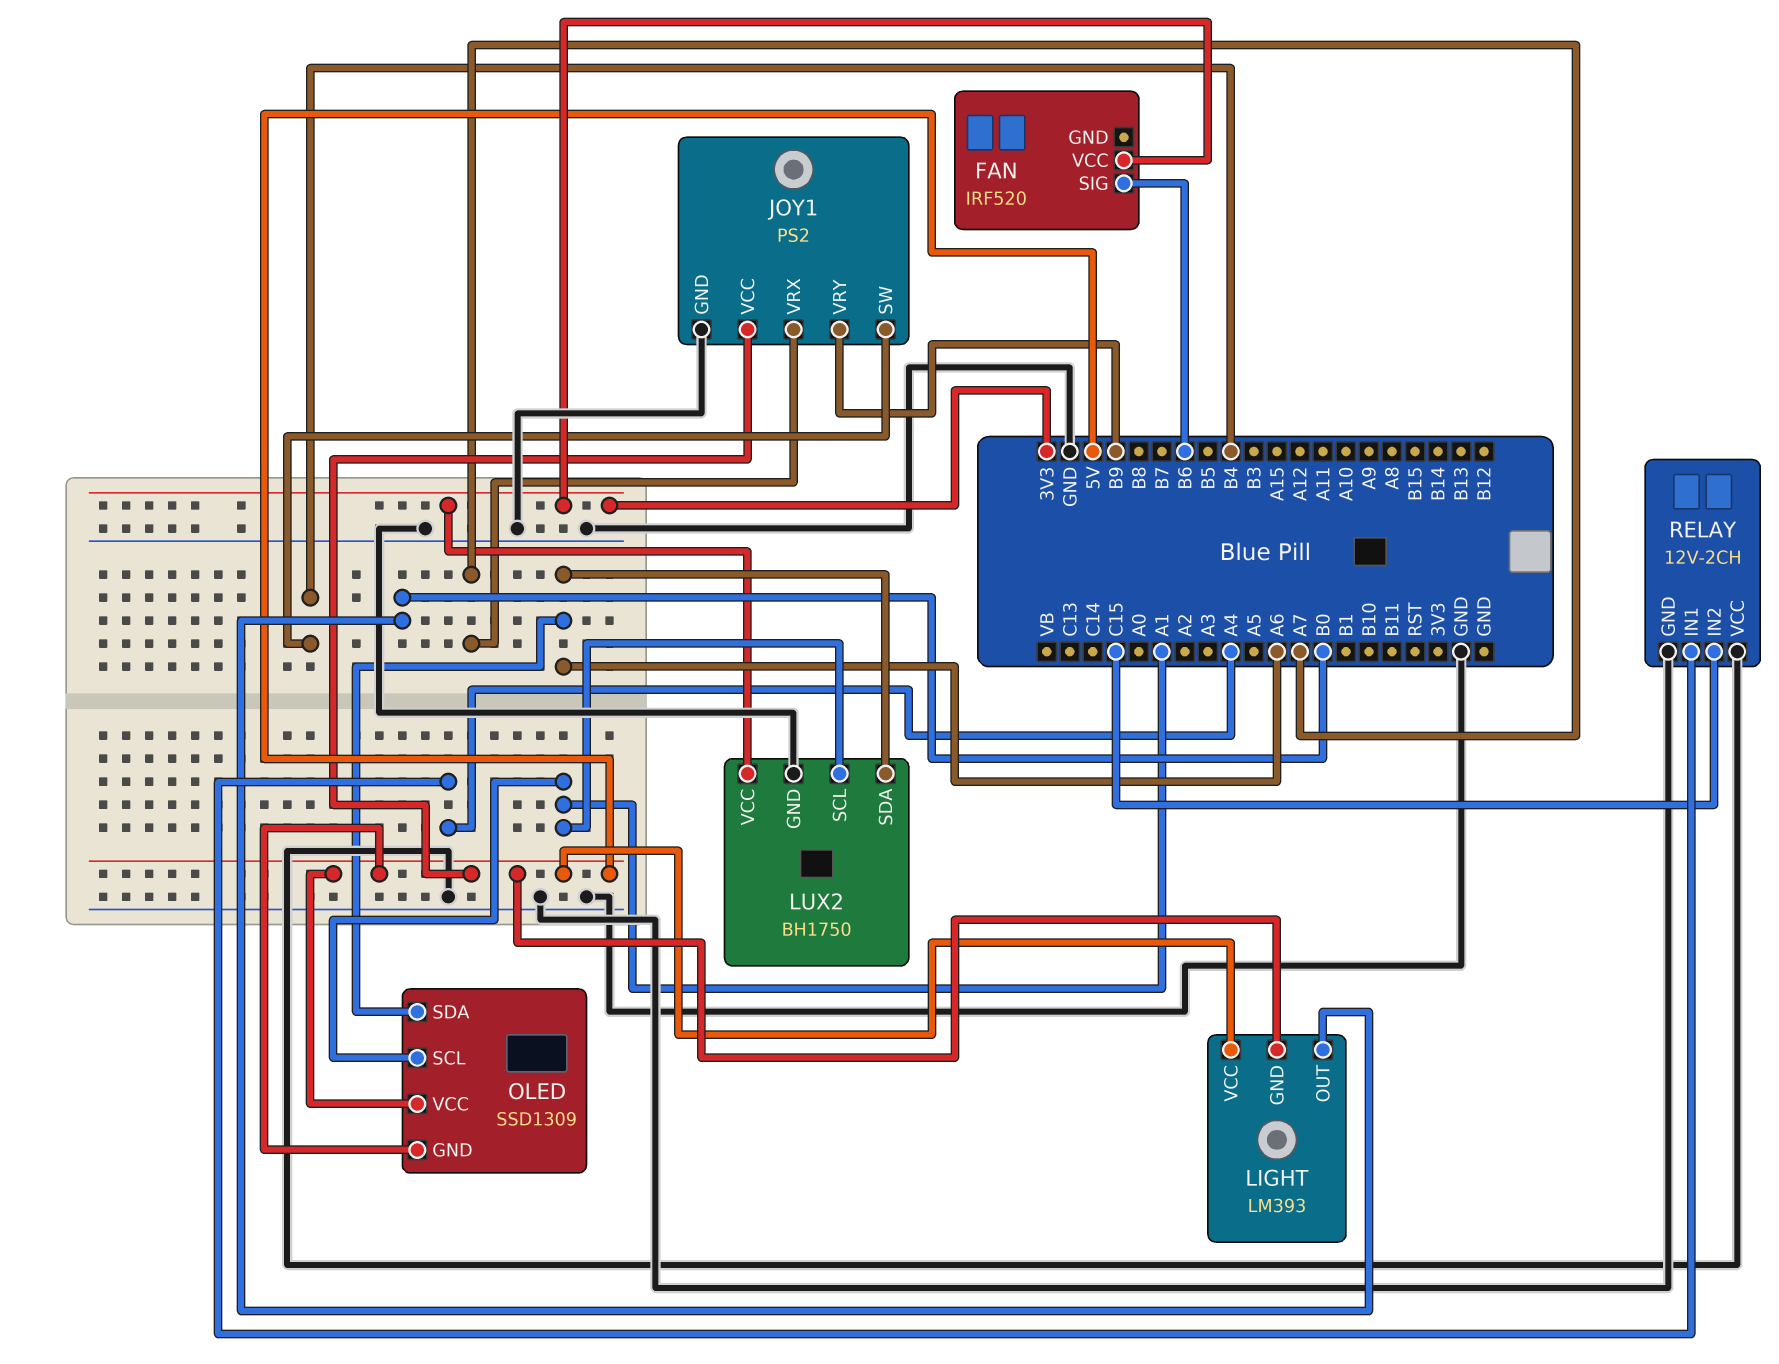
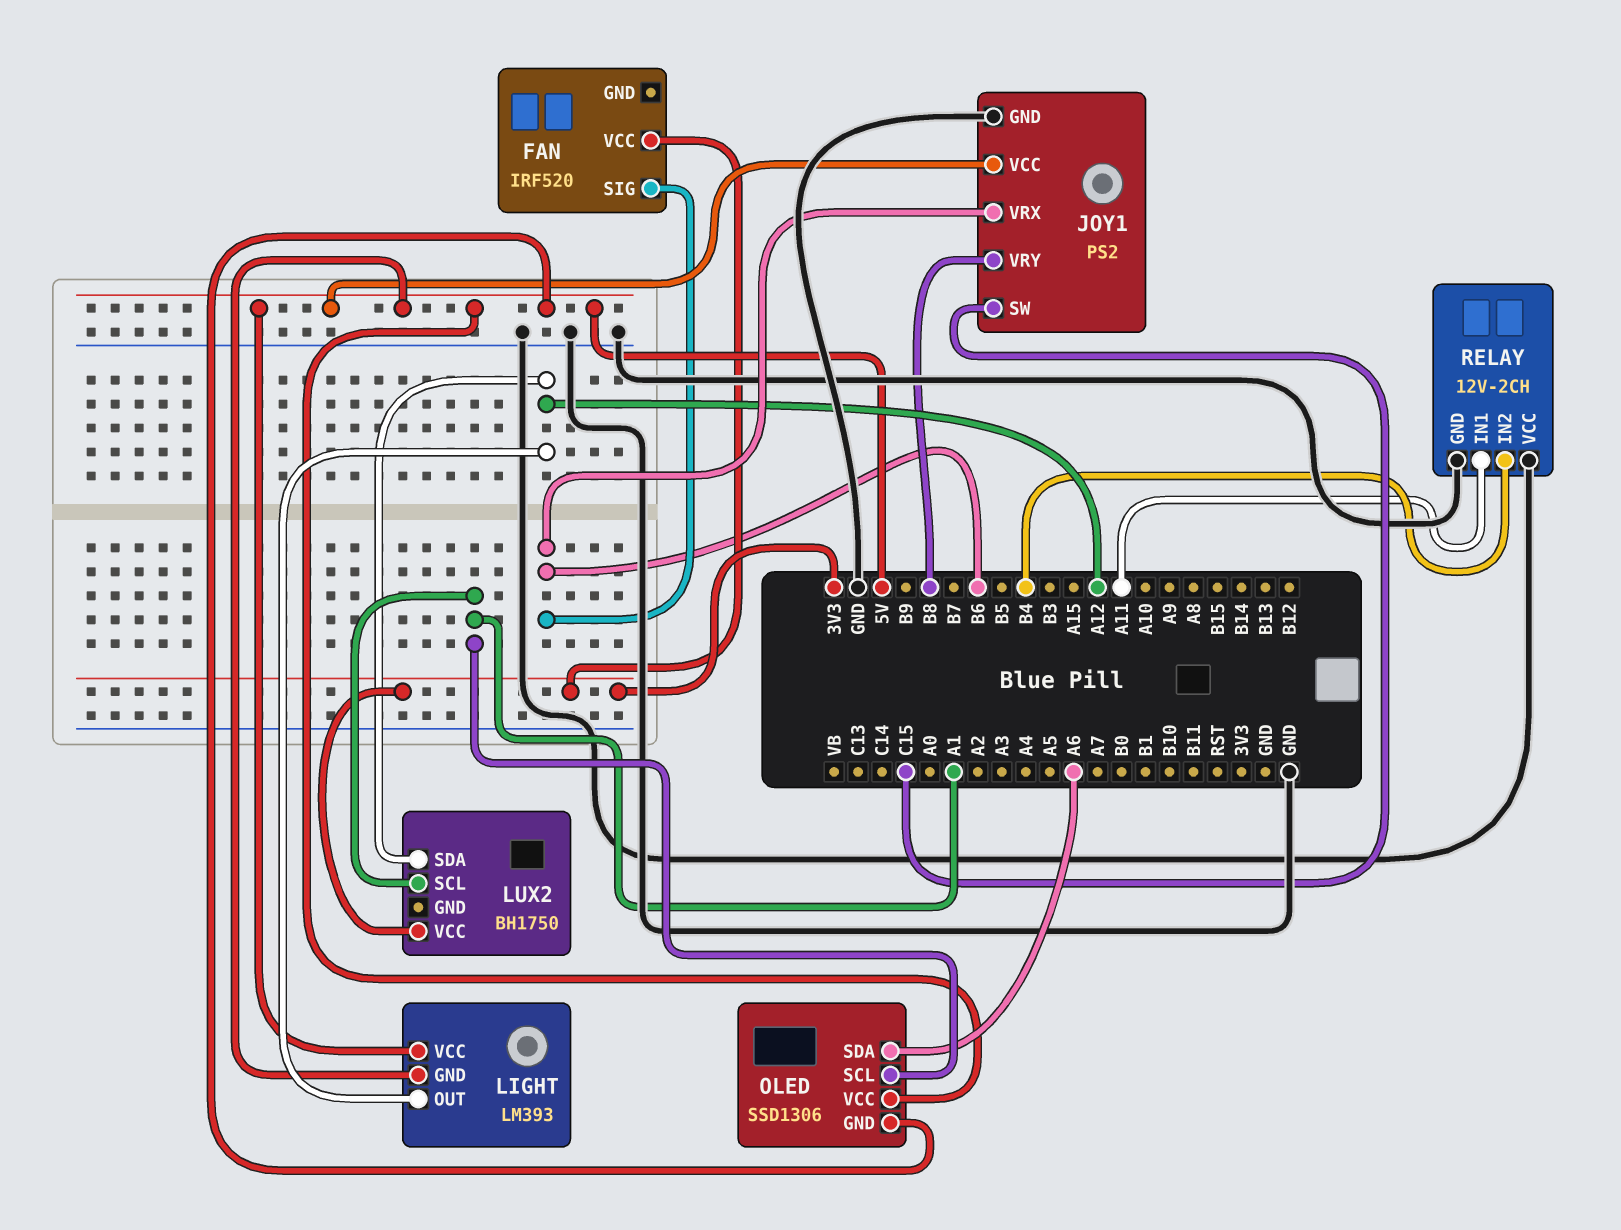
JOY1 pin SW: B4 -> C15
JOY1 pin VRX: A7 -> B6
JOY1 pin VRY: B9 -> B8
LIGHT pin OUT: B0 -> A12
LUX2 pin GND: GND -> none
LUX2 pin SDA: A6 -> A12
OLED: SSD1309 -> SSD1306
RELAY pin IN1: A4 -> A11
RELAY pin IN2: C15 -> B4

